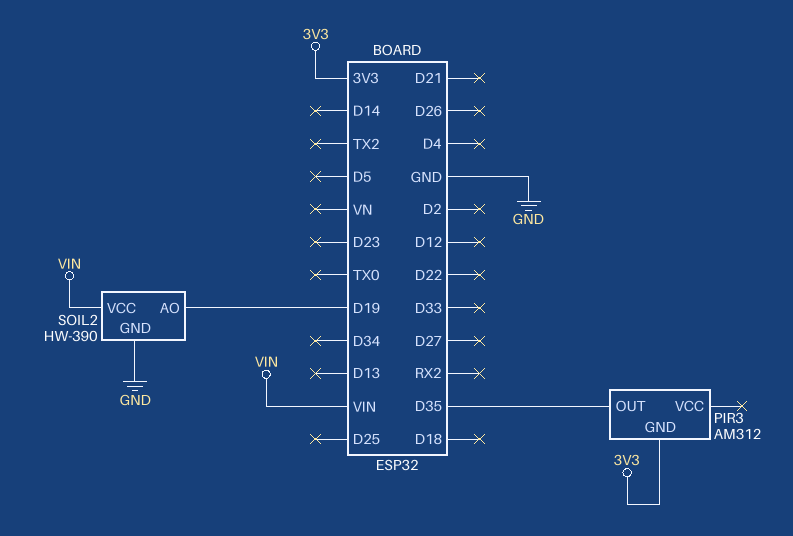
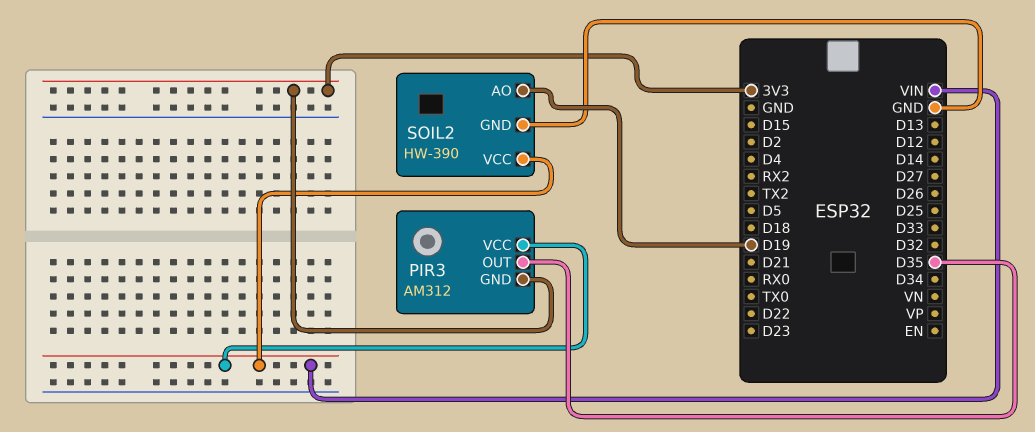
PIR3 pin VCC: none -> VIN

